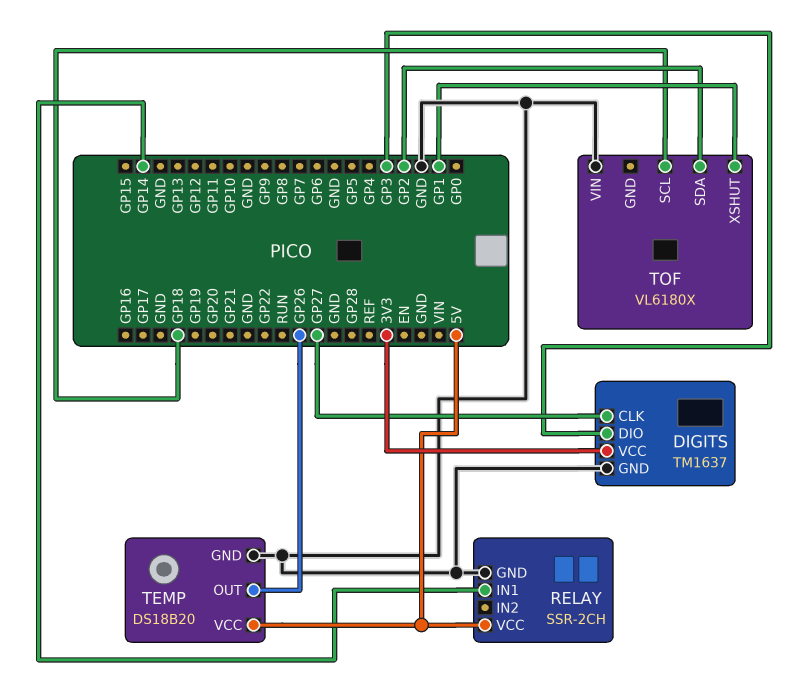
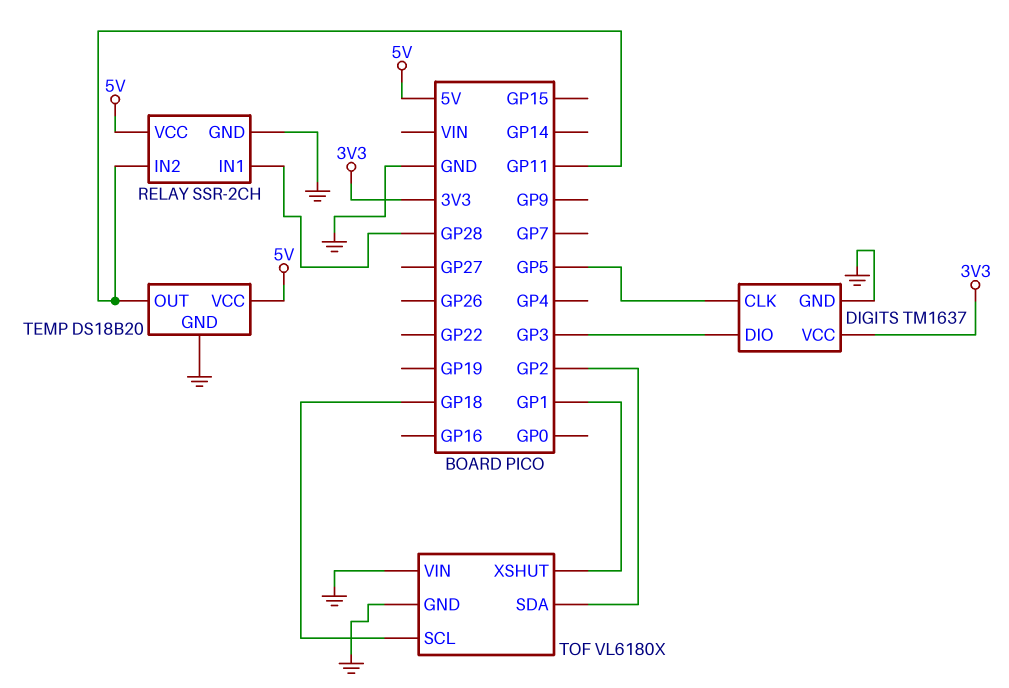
DIGITS pin CLK: GP27 -> GP5
RELAY pin IN1: GP14 -> GP28
RELAY pin IN2: none -> GP11
TEMP pin OUT: GP26 -> GP11
TOF pin GND: none -> GND

